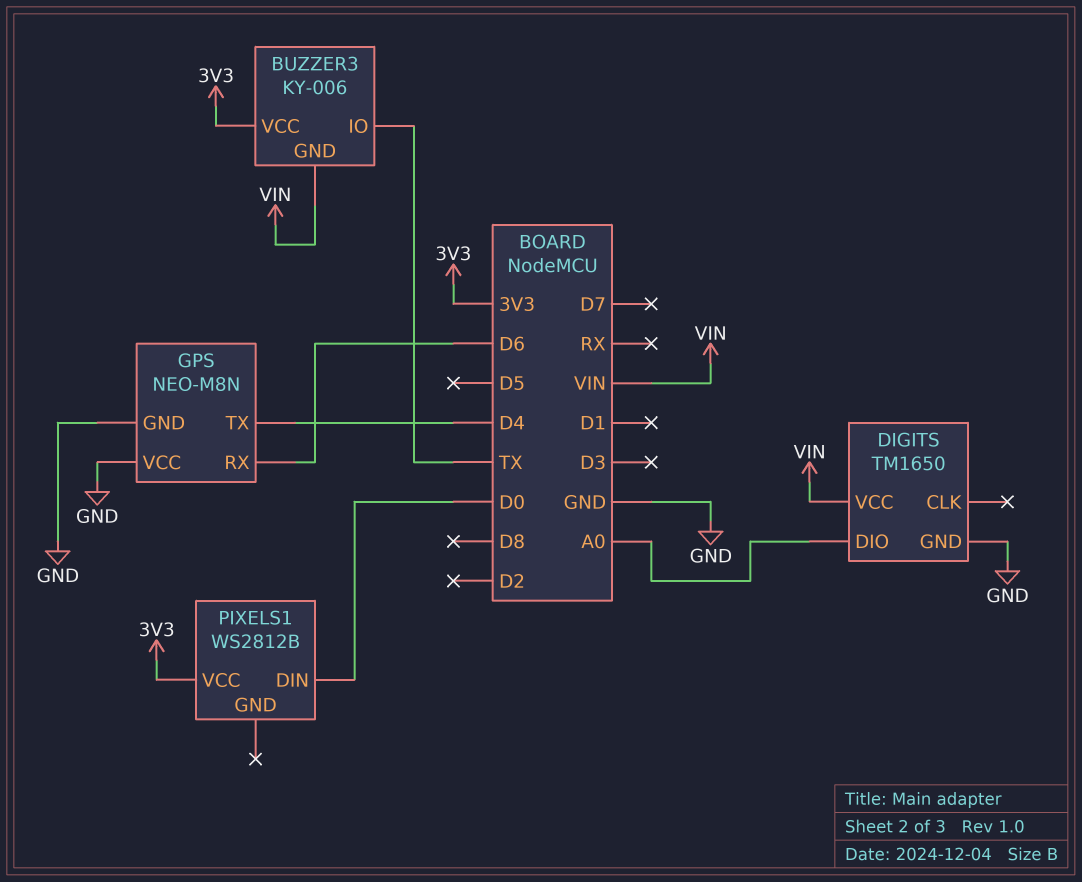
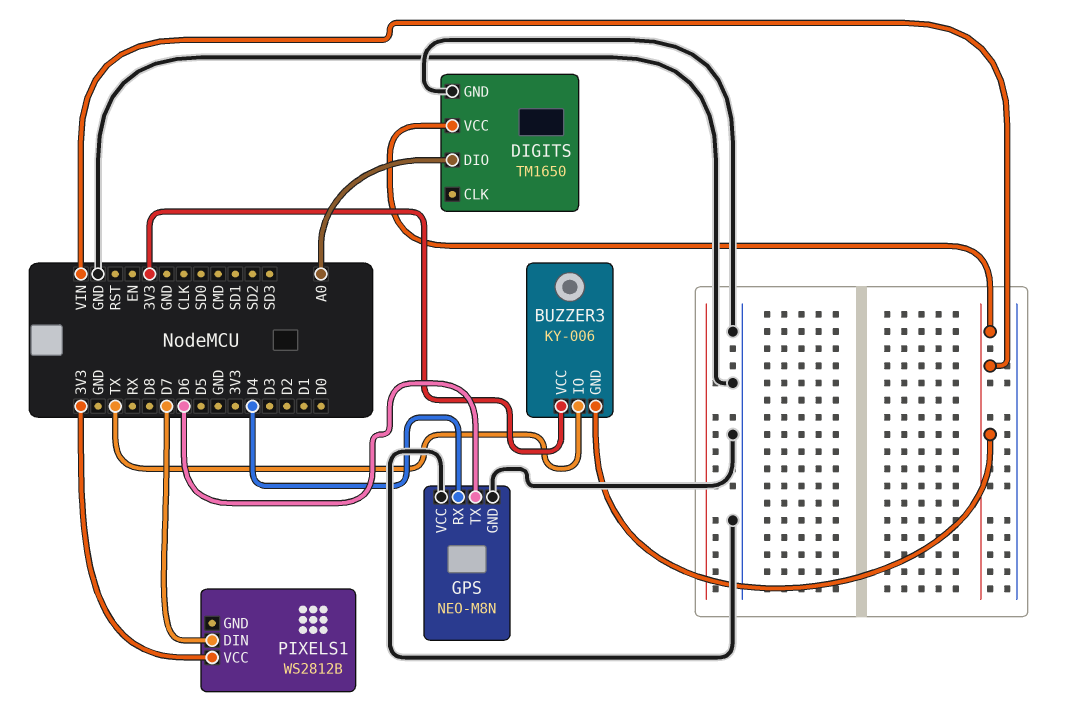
GPS pin RX: D6 -> D4
GPS pin TX: D4 -> D6
PIXELS1 pin DIN: D0 -> D7

